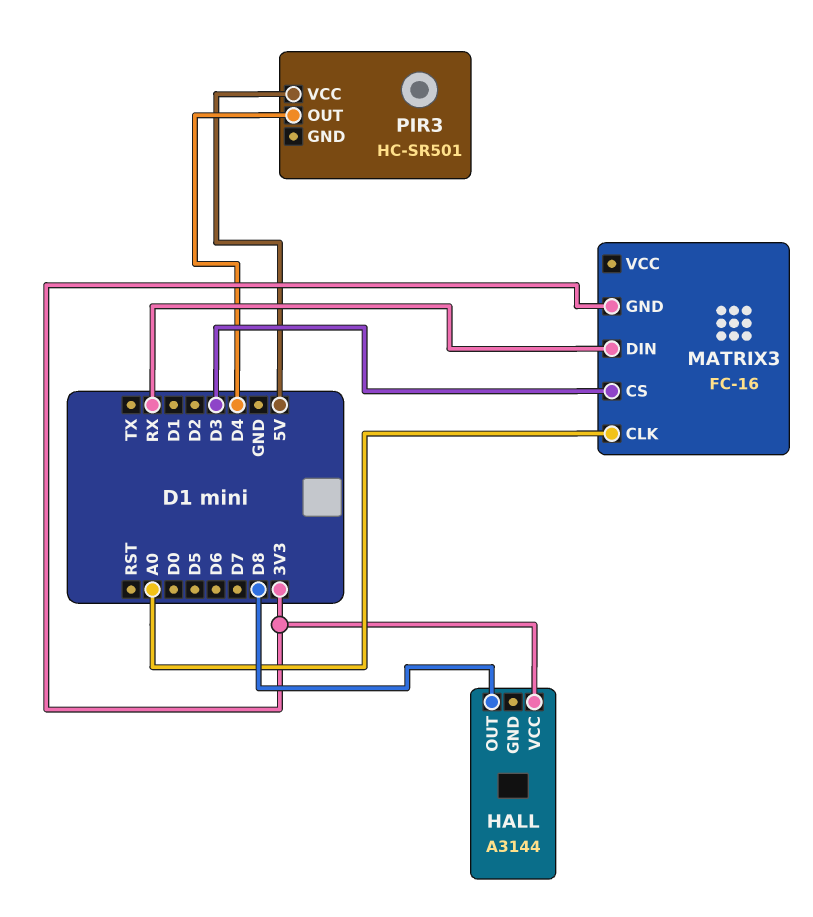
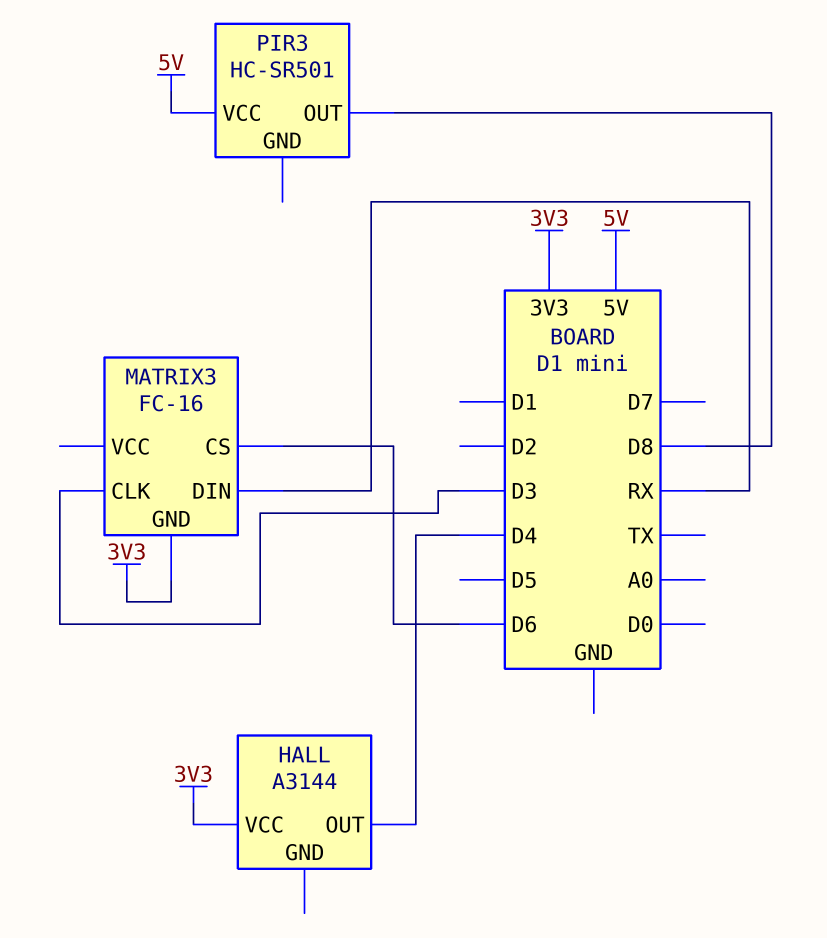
HALL pin OUT: D8 -> D4
MATRIX3 pin CLK: A0 -> D3
MATRIX3 pin CS: D3 -> D6
PIR3 pin OUT: D4 -> D8

